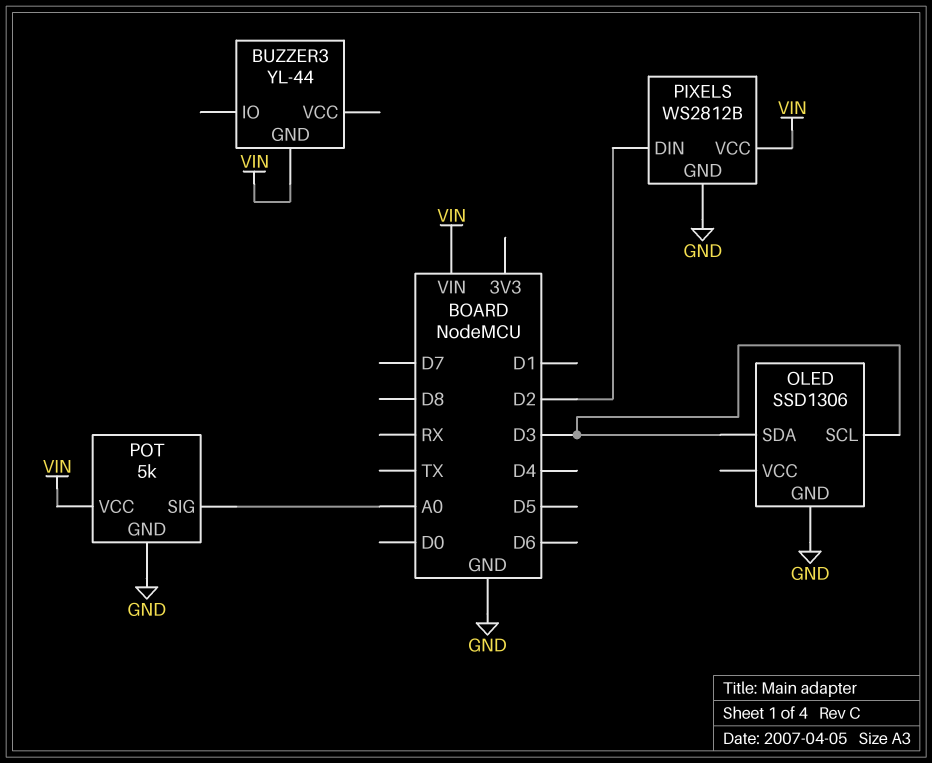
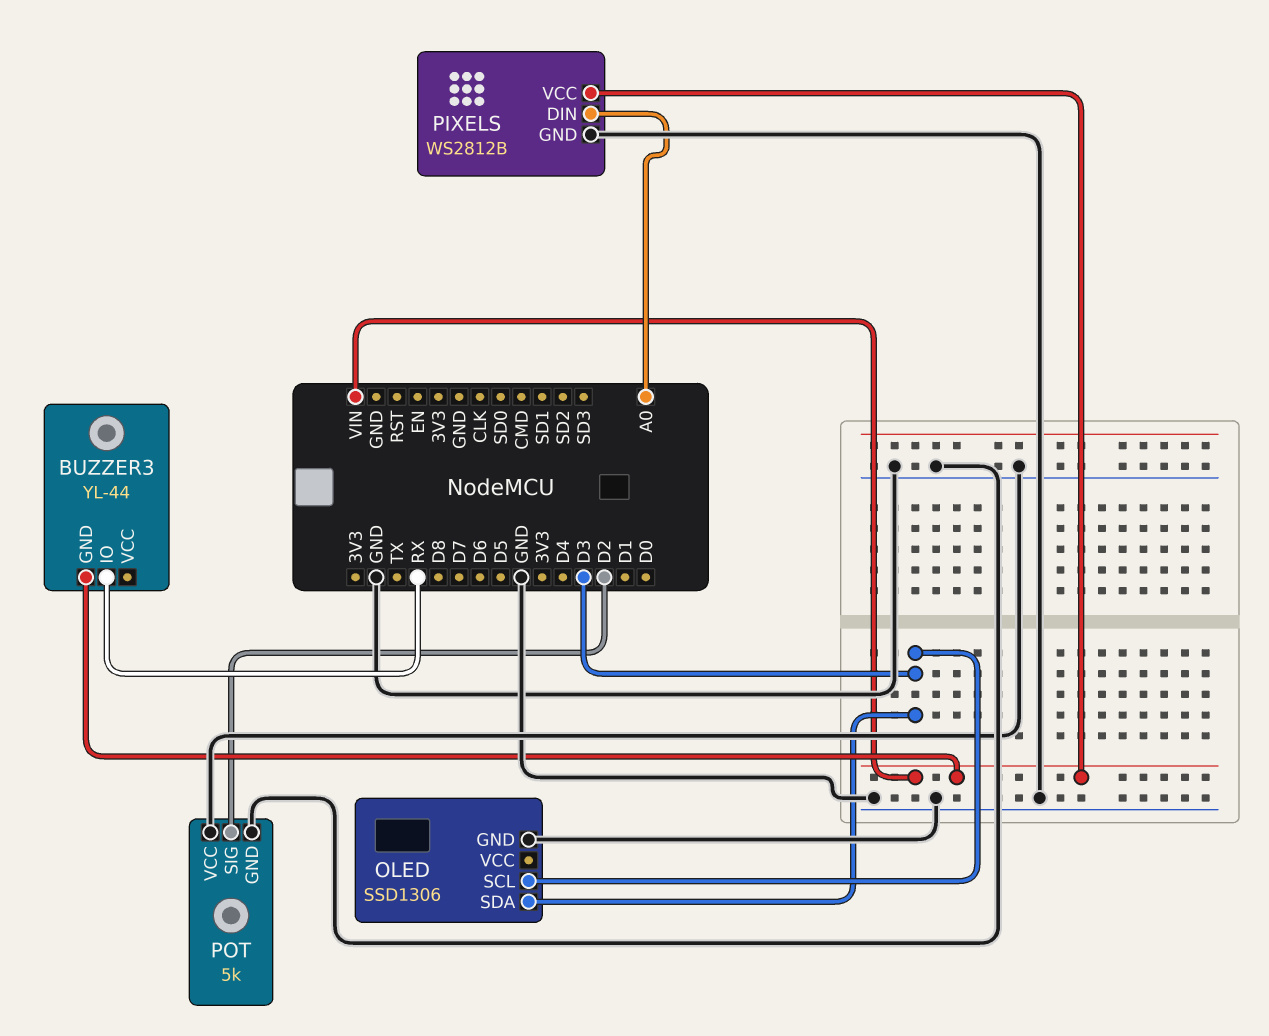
BUZZER3 pin IO: none -> RX
PIXELS pin DIN: D2 -> A0
POT pin SIG: A0 -> D2
POT pin VCC: VIN -> GND

